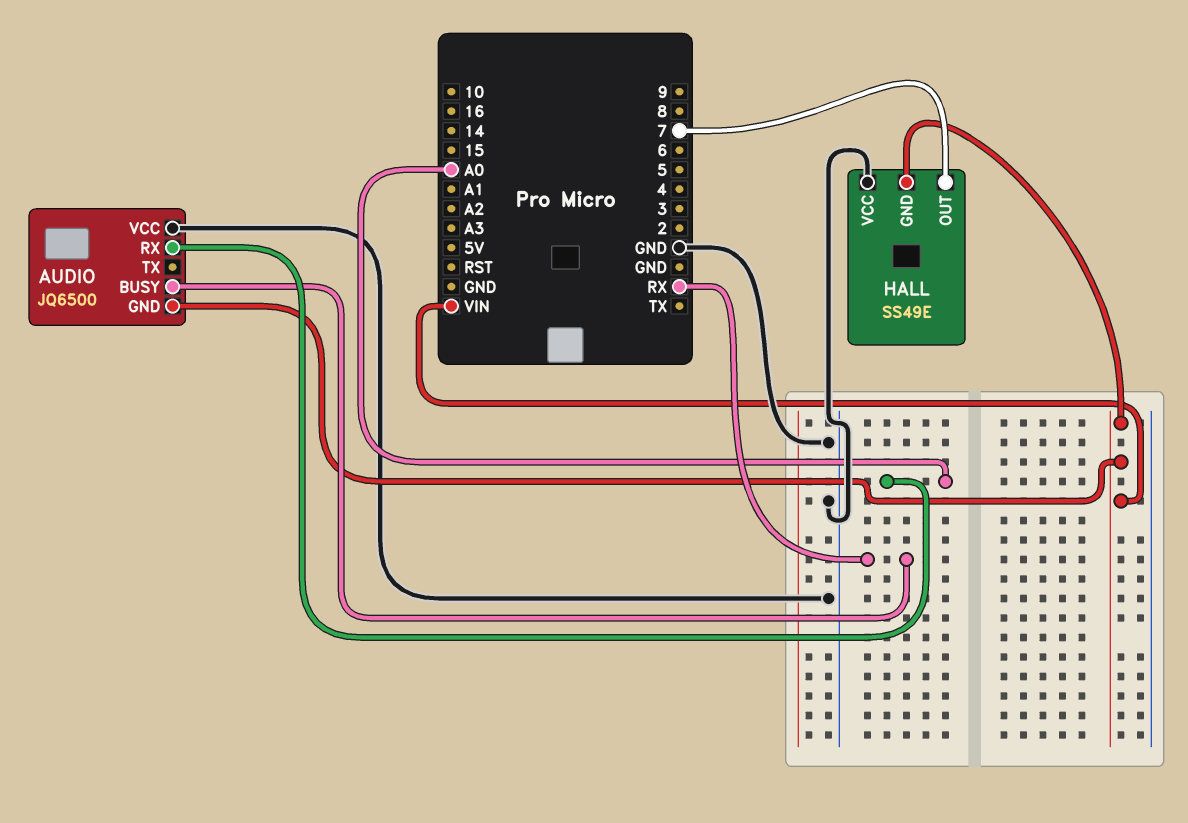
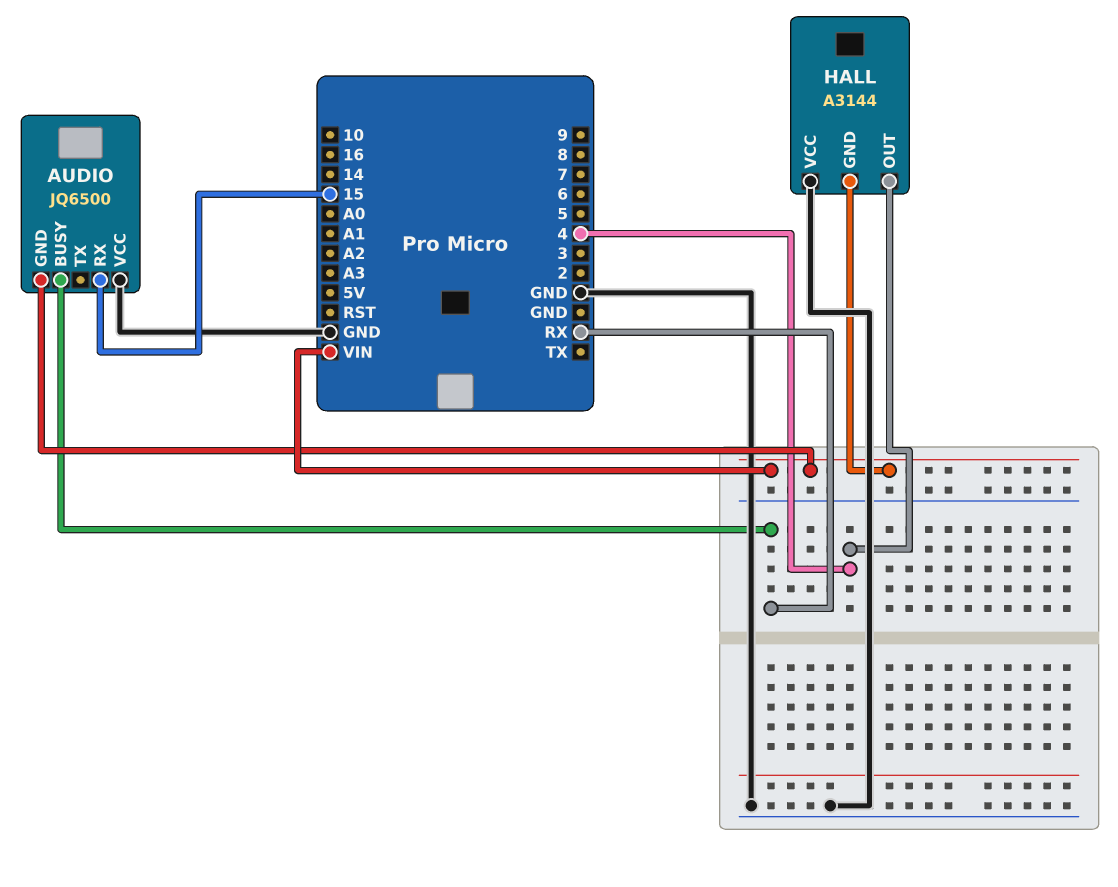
AUDIO pin RX: A0 -> 15
HALL: SS49E -> A3144
HALL pin OUT: 7 -> 4

